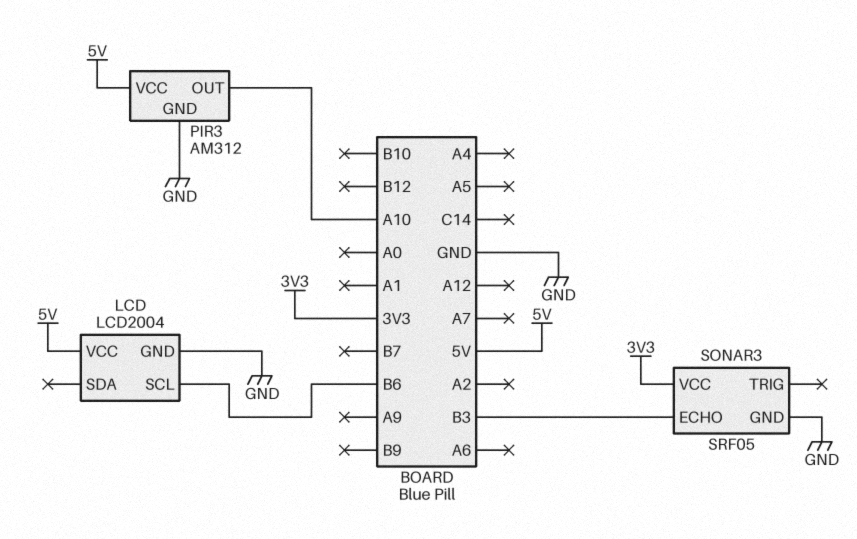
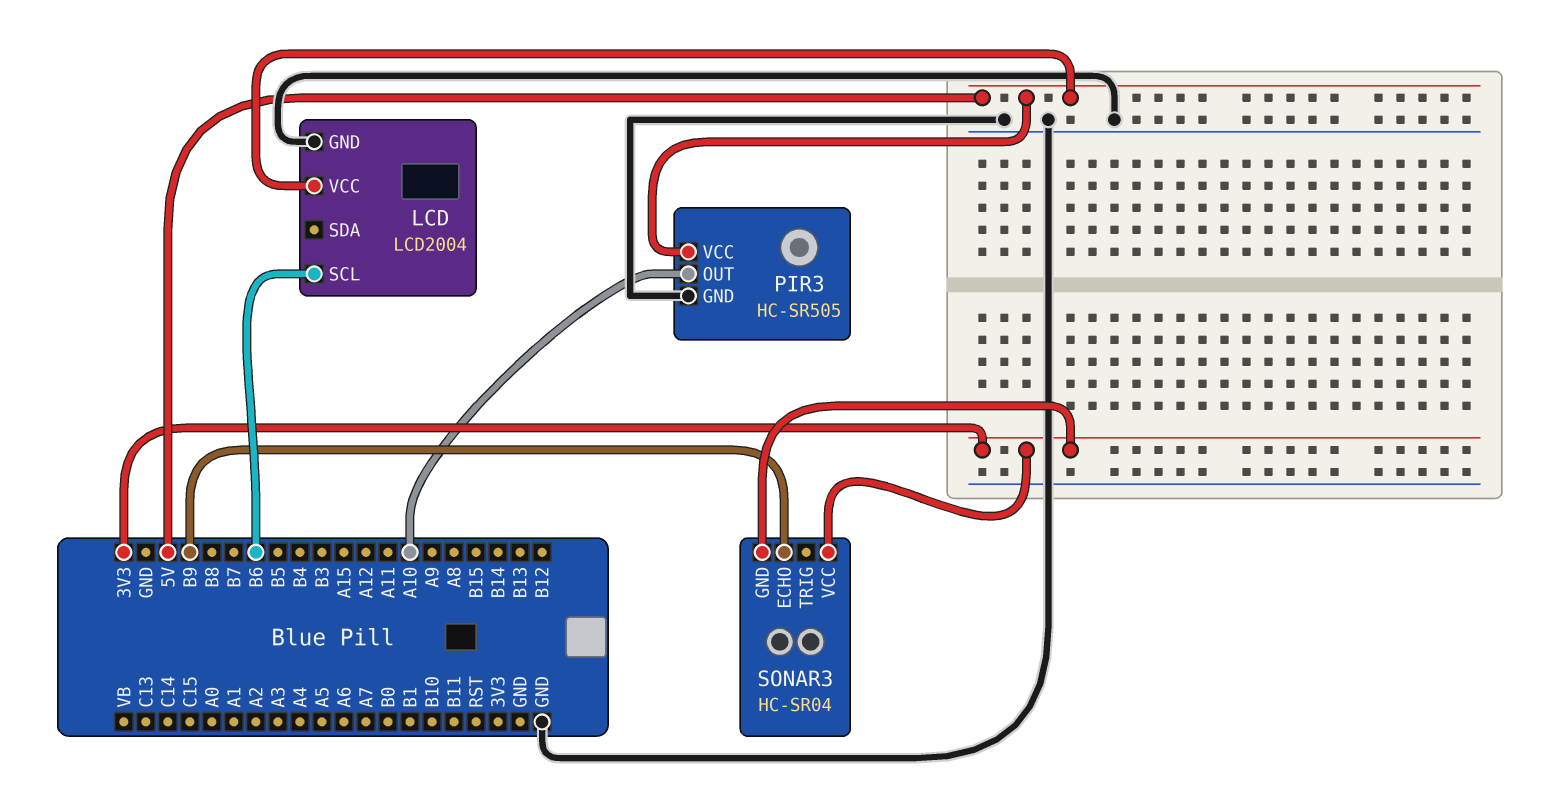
PIR3: AM312 -> HC-SR505
SONAR3: SRF05 -> HC-SR04
SONAR3 pin ECHO: B3 -> B9
SONAR3 pin GND: GND -> 3V3

